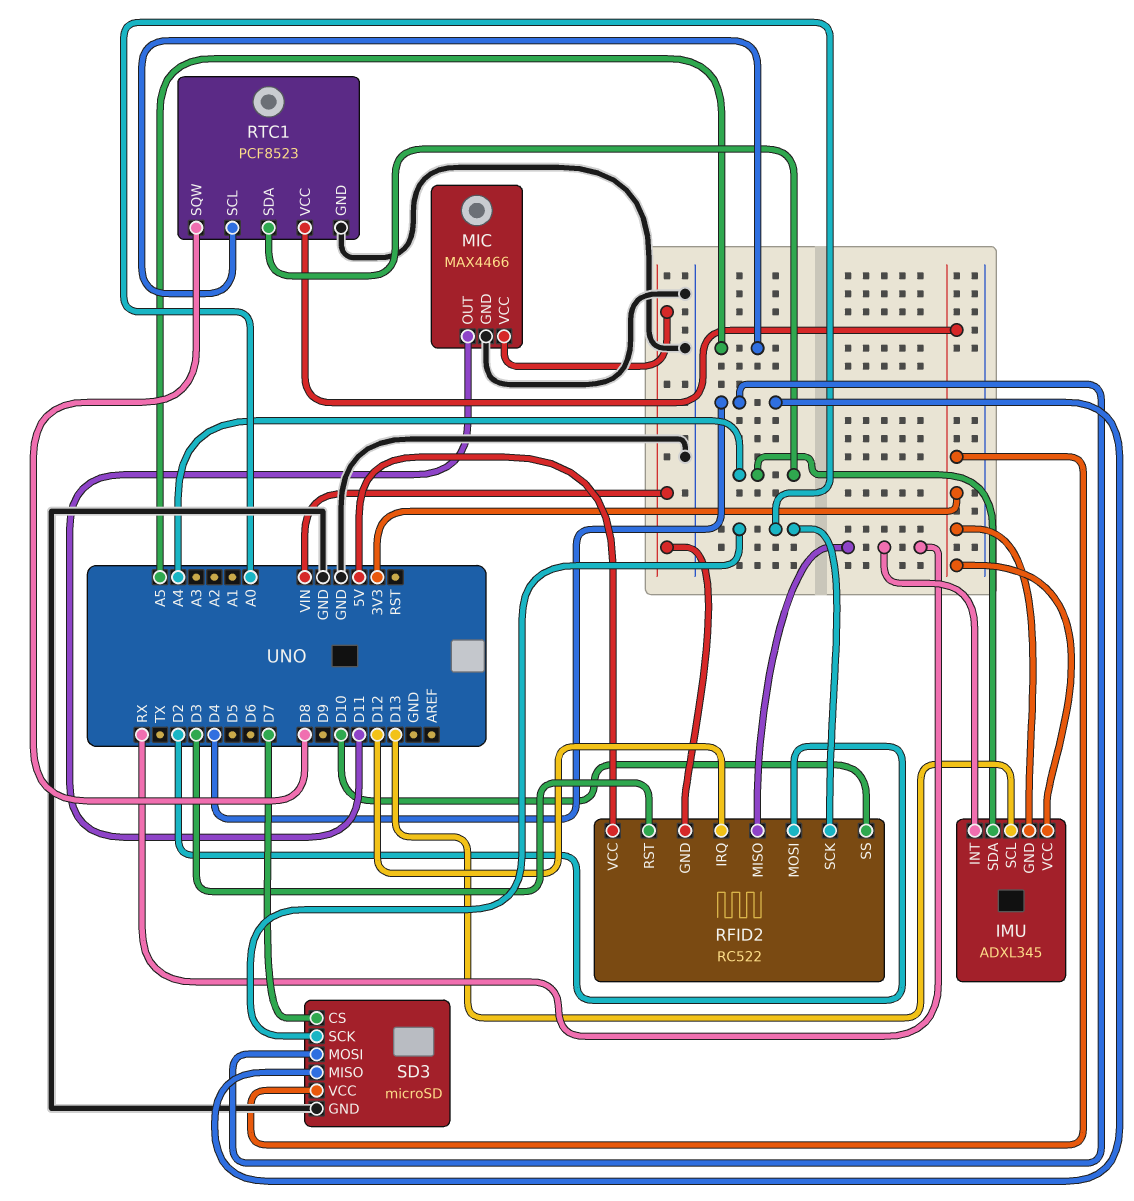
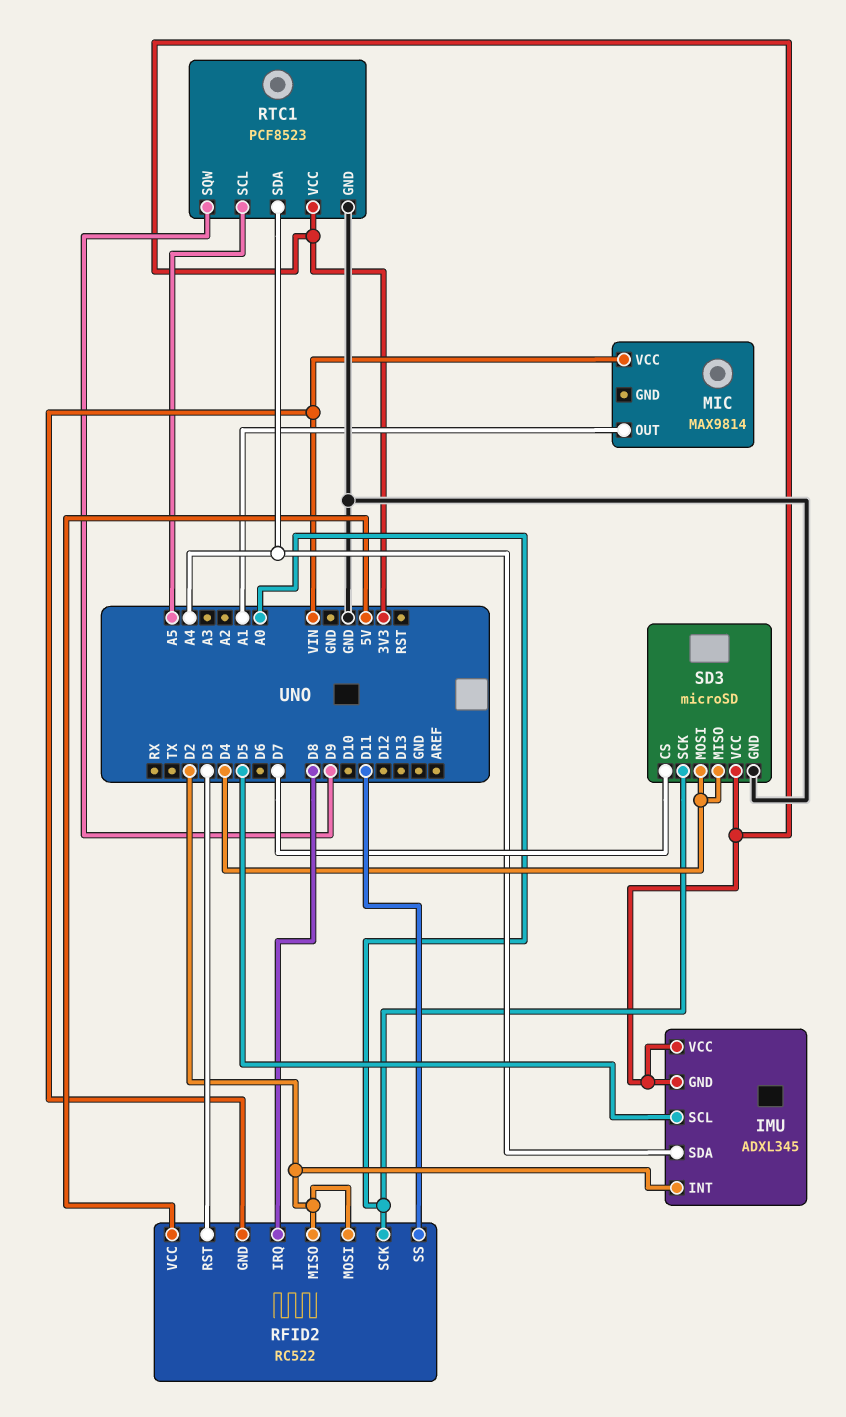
IMU pin INT: RX -> D2
IMU pin SCL: D13 -> D5
MIC: MAX4466 -> MAX9814
MIC pin GND: GND -> none
MIC pin OUT: D11 -> A1
RFID2 pin IRQ: D12 -> D8
RFID2 pin MISO: RX -> D2
RFID2 pin SS: D10 -> D11
RTC1 pin SQW: D8 -> D9

